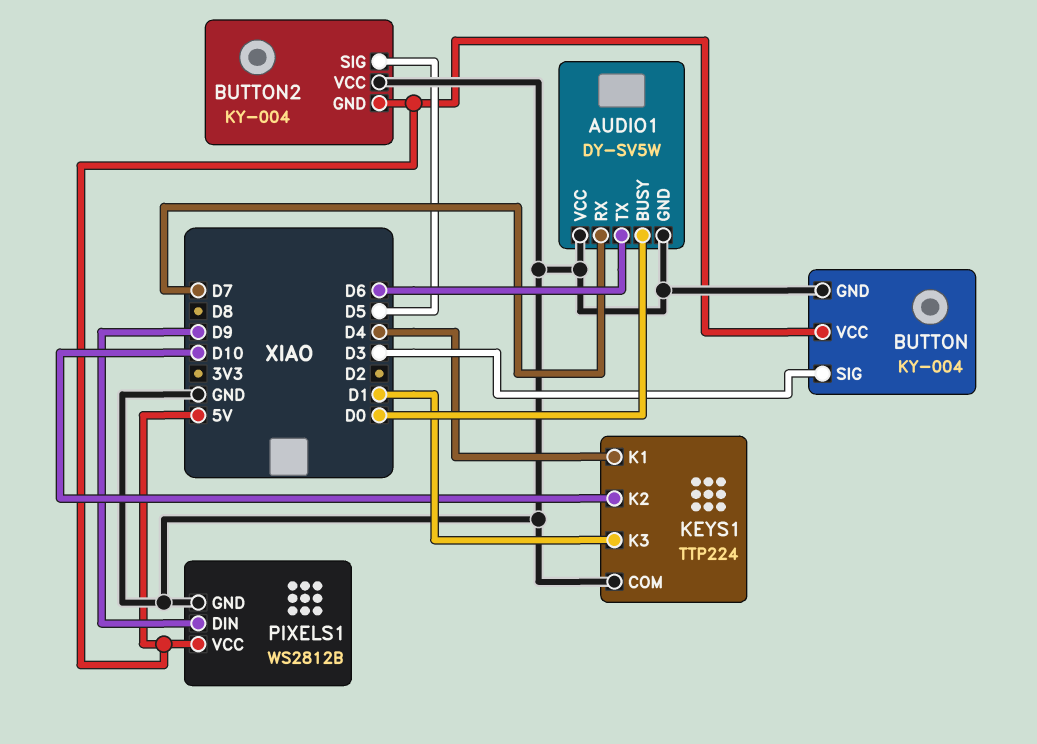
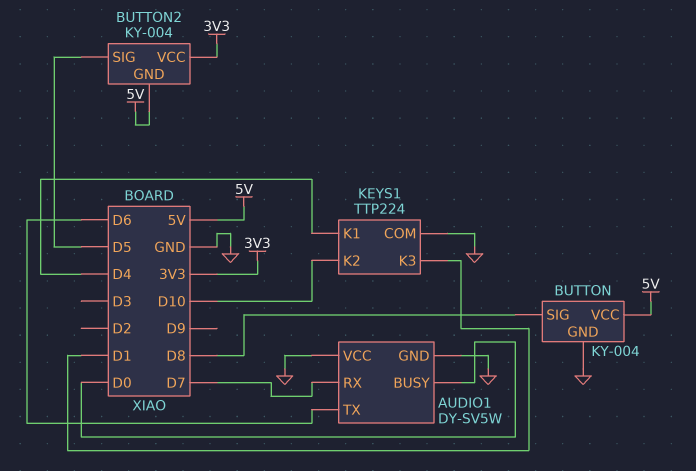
BUTTON pin SIG: D3 -> D8
BUTTON2 pin VCC: GND -> 3V3
PIXELS1: WS2812B -> none
PIXELS1 pin DIN: D9 -> none
PIXELS1 pin GND: GND -> none
PIXELS1 pin VCC: 5V -> none

